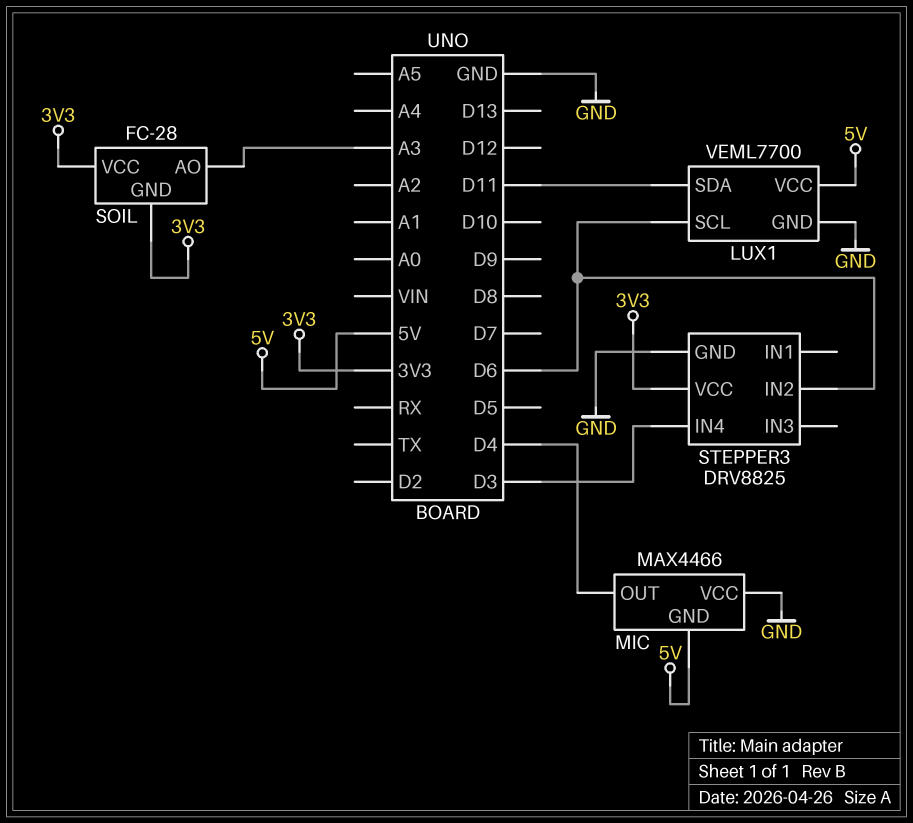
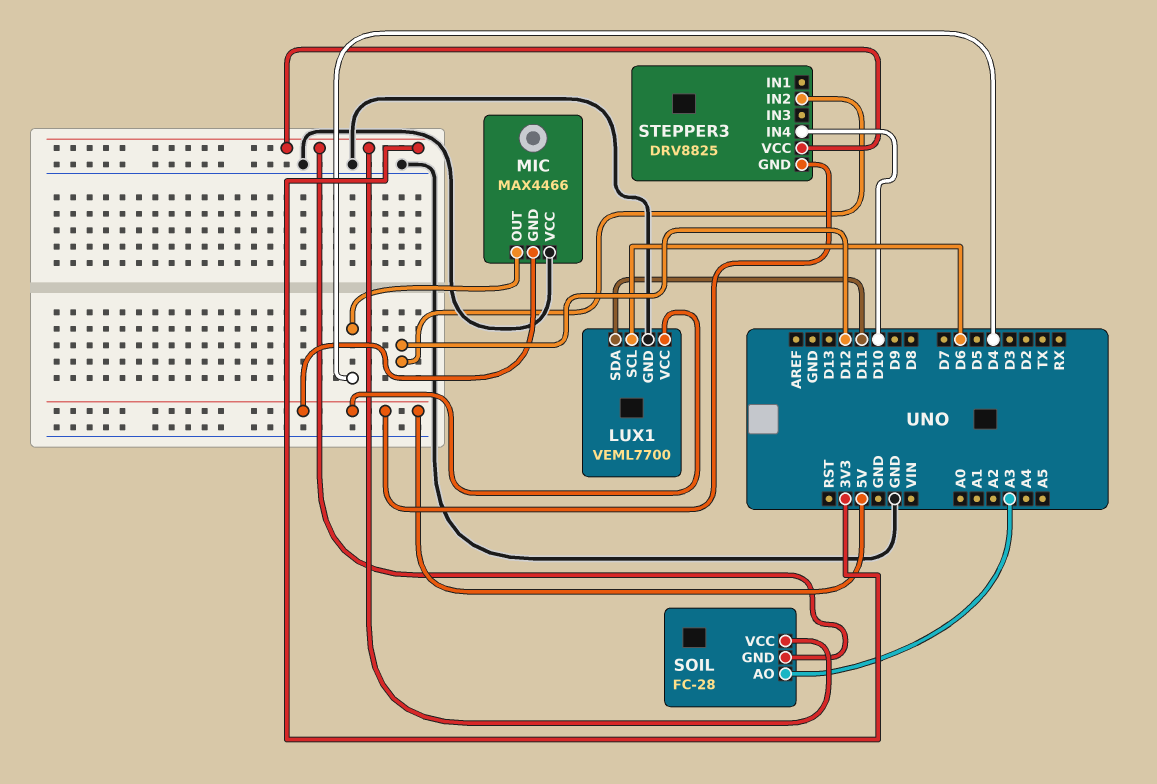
STEPPER3 pin GND: GND -> 5V
STEPPER3 pin IN2: D6 -> D12
STEPPER3 pin IN4: D3 -> D10

